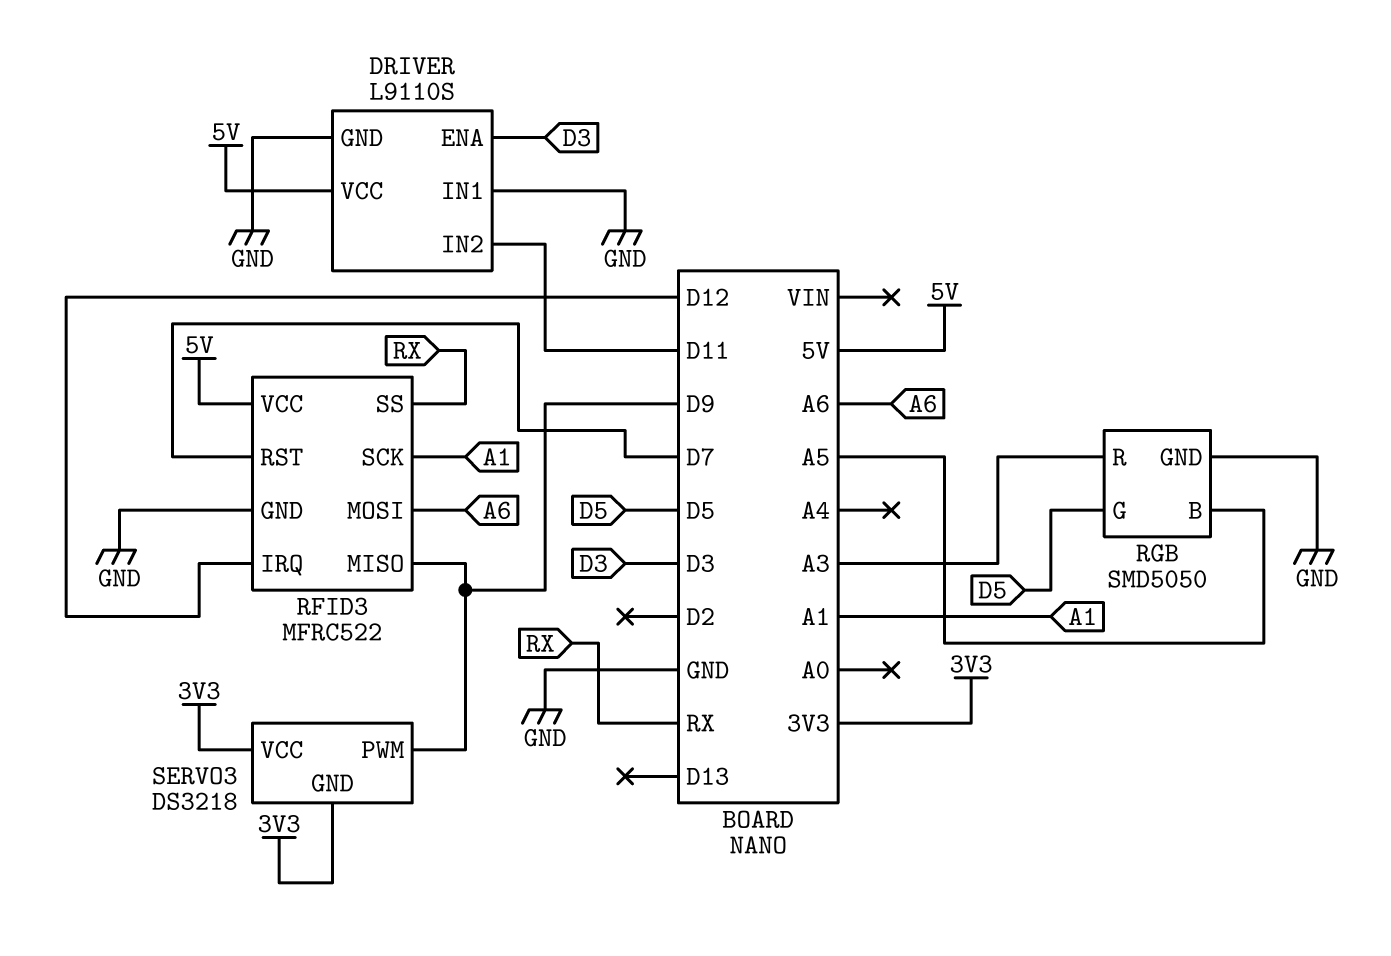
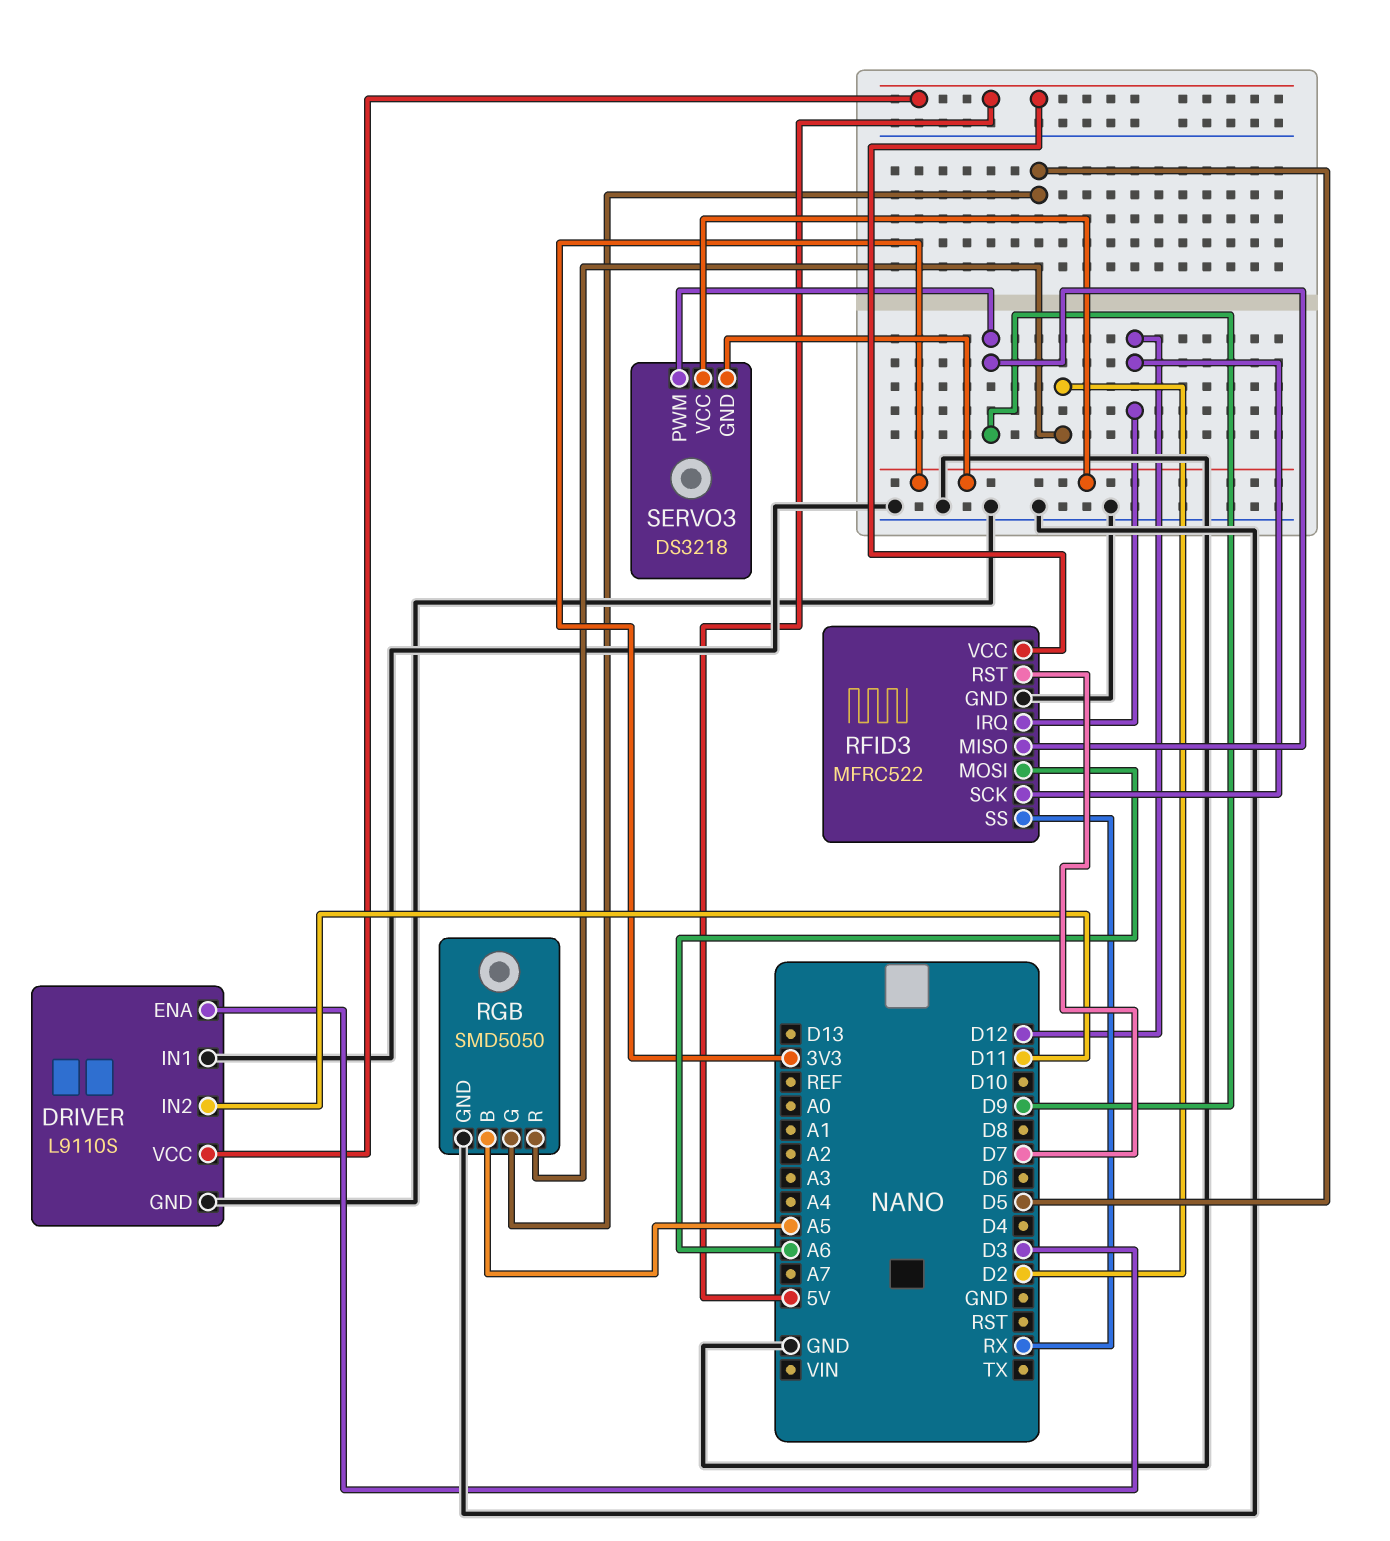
RFID3 pin SCK: A1 -> D12
RGB pin R: A3 -> D2

